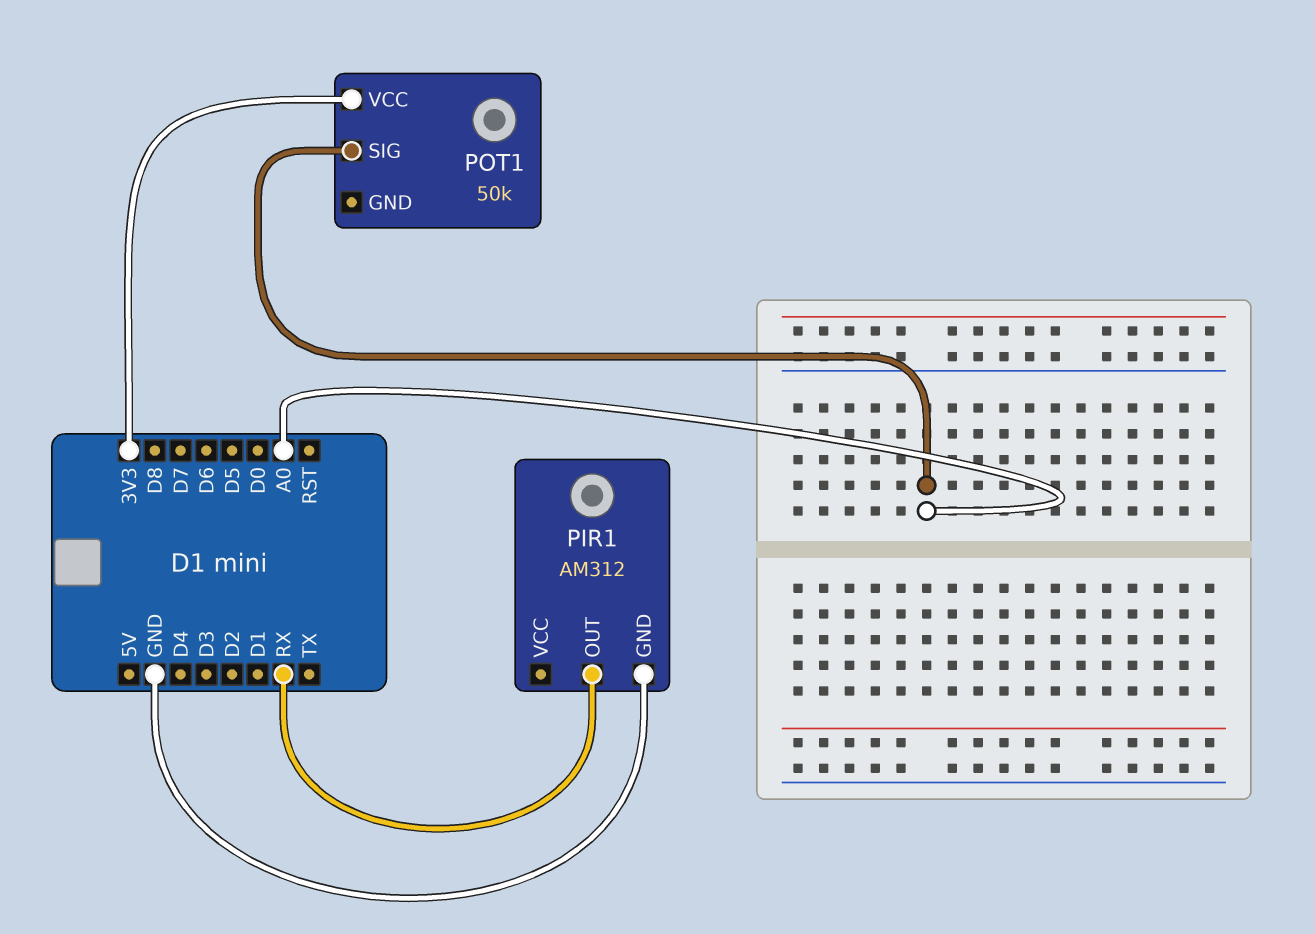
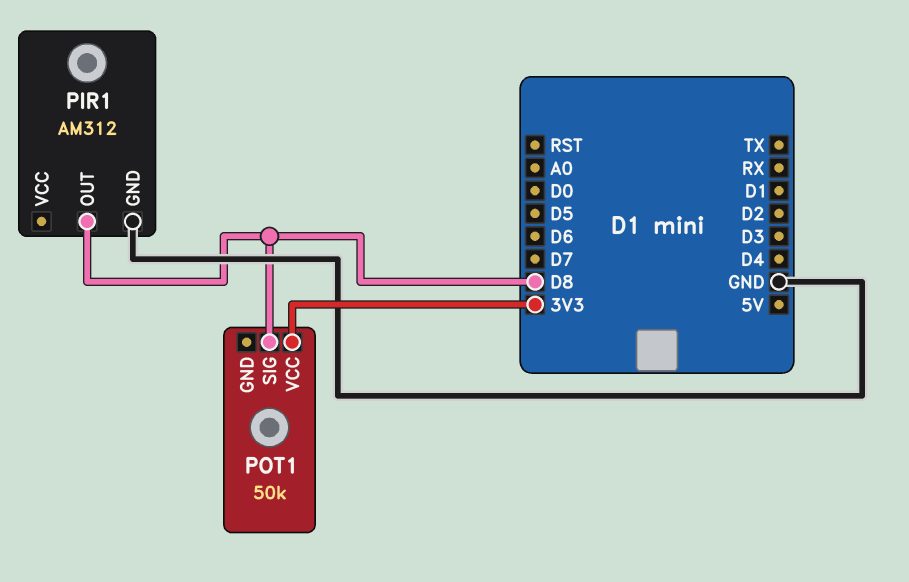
PIR1 pin OUT: RX -> D8
POT1 pin SIG: A0 -> D8

